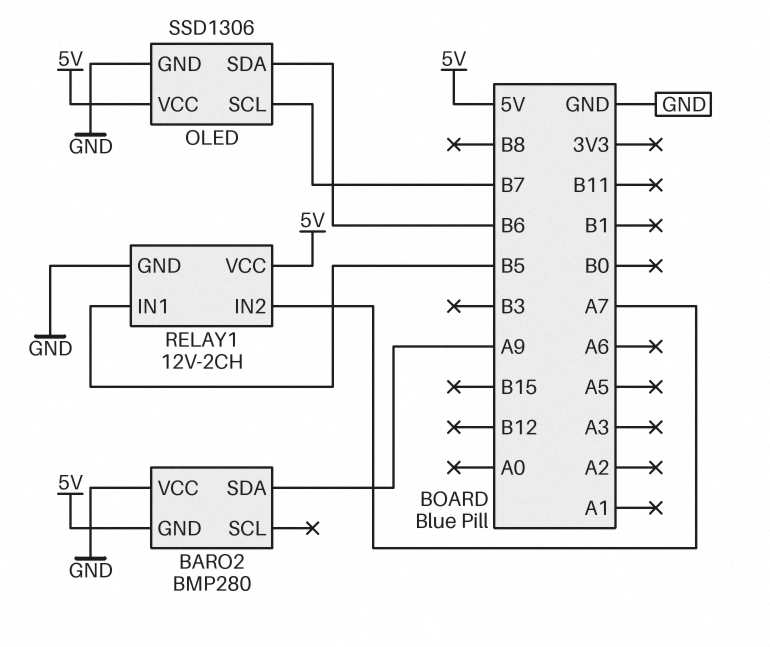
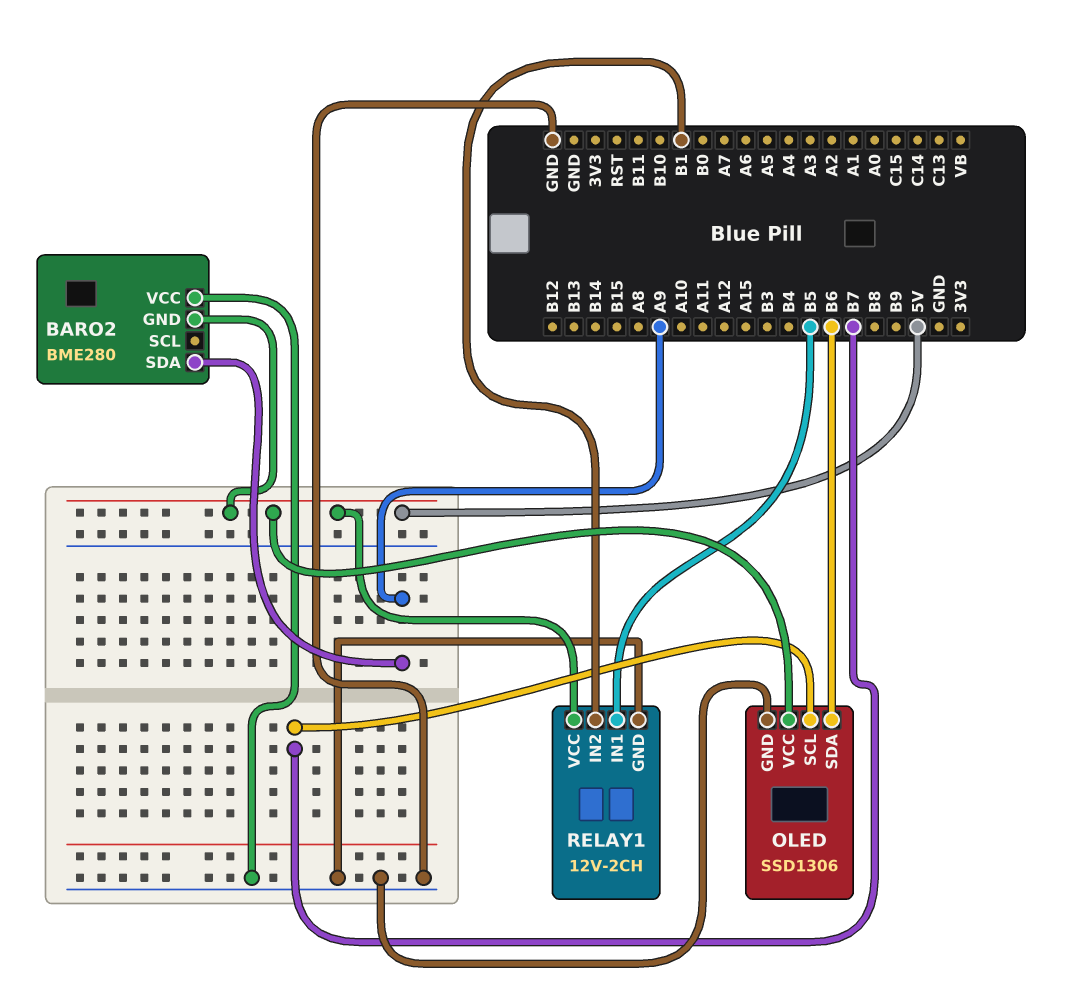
BARO2: BMP280 -> BME280
RELAY1 pin IN2: A7 -> B1

